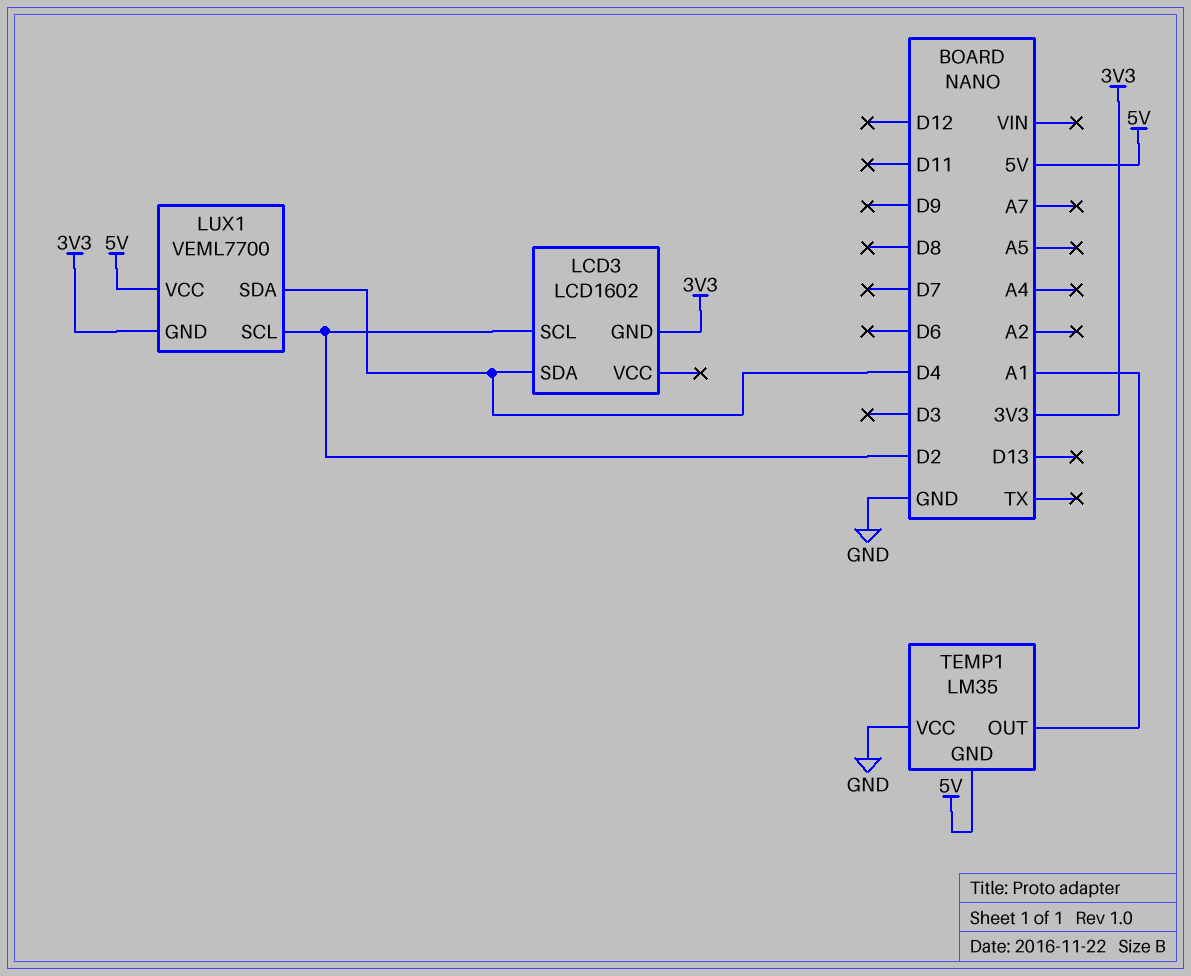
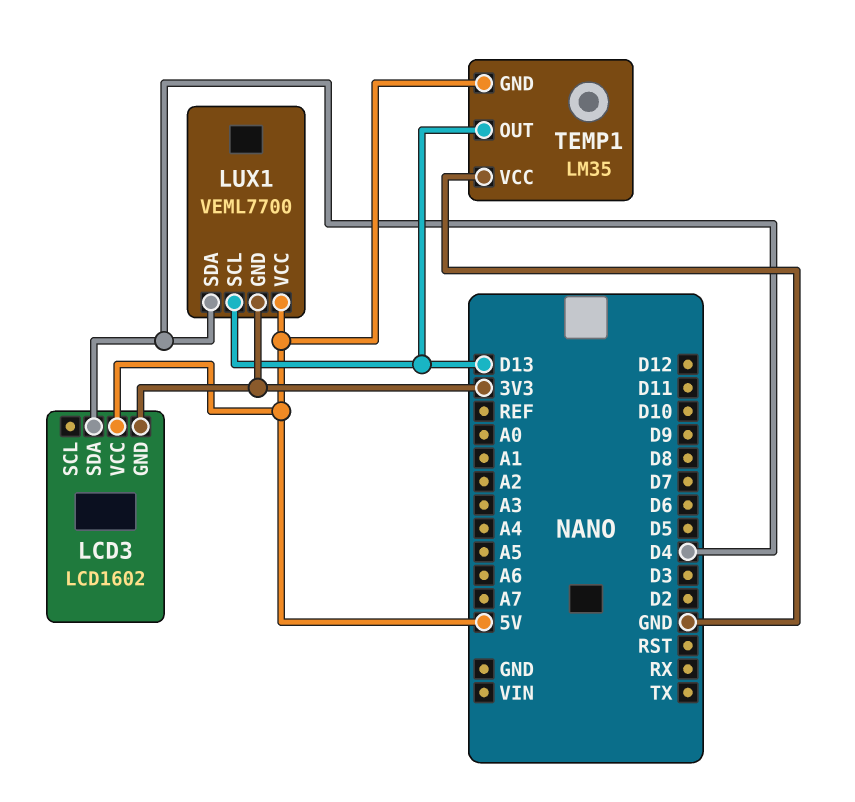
LCD3 pin SCL: D2 -> none
LCD3 pin VCC: none -> 5V
LUX1 pin SCL: D2 -> D13
TEMP1 pin OUT: A1 -> D13

